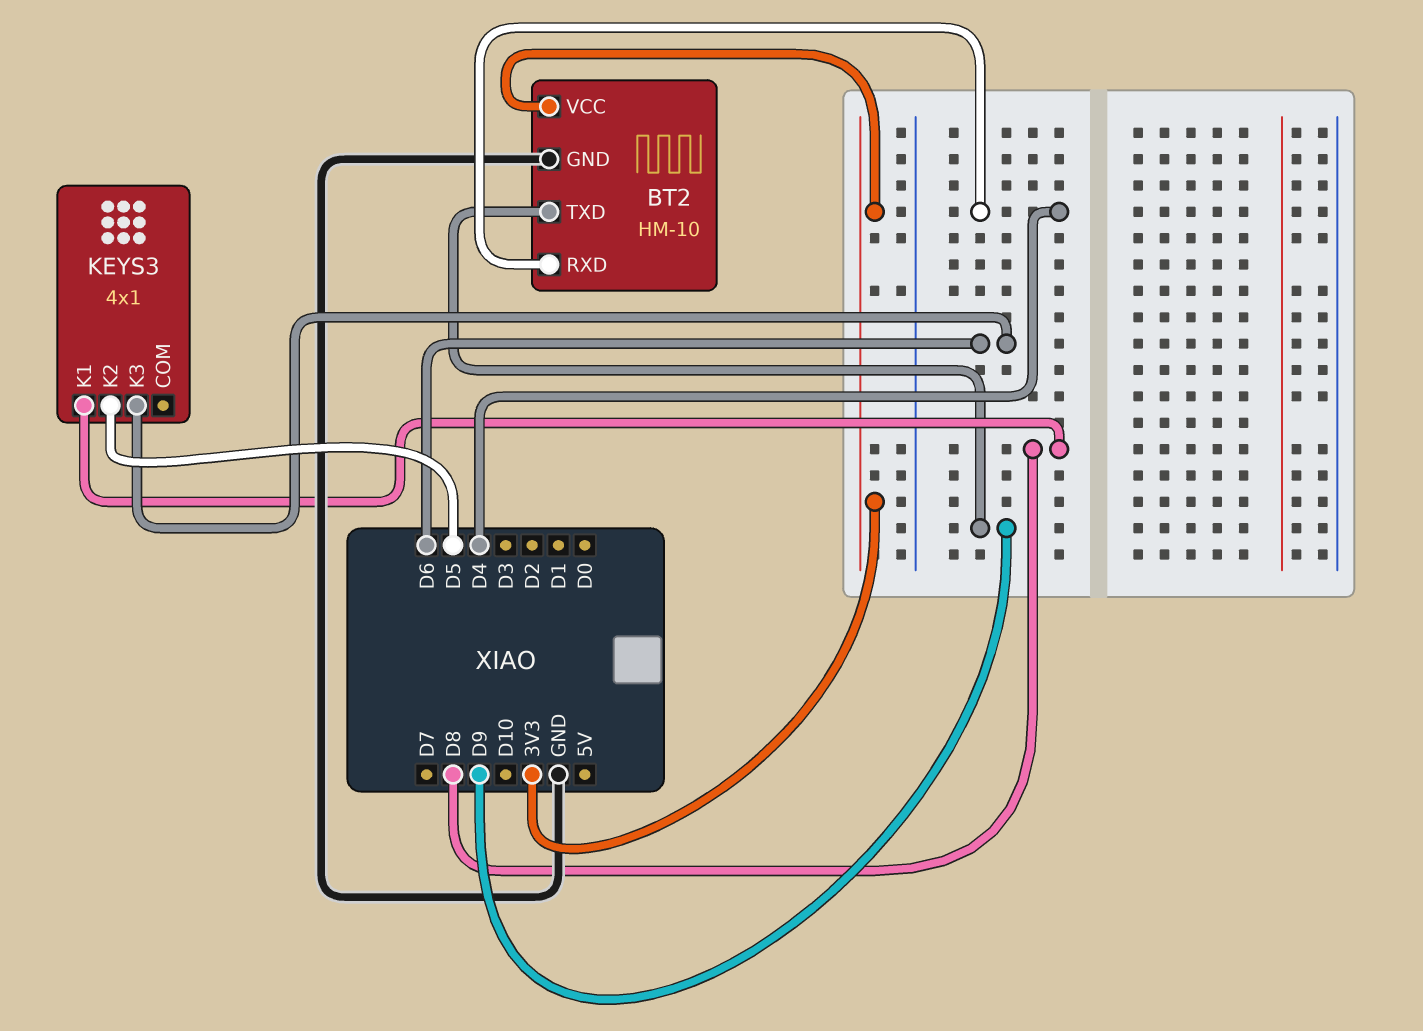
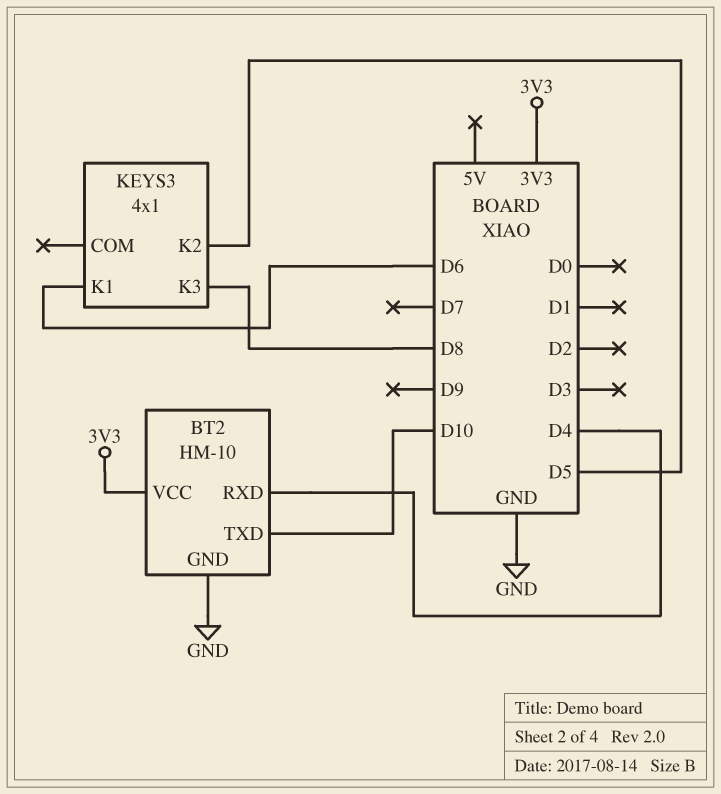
BT2 pin TXD: D9 -> D10
KEYS3 pin K1: D8 -> D6
KEYS3 pin K3: D6 -> D8

